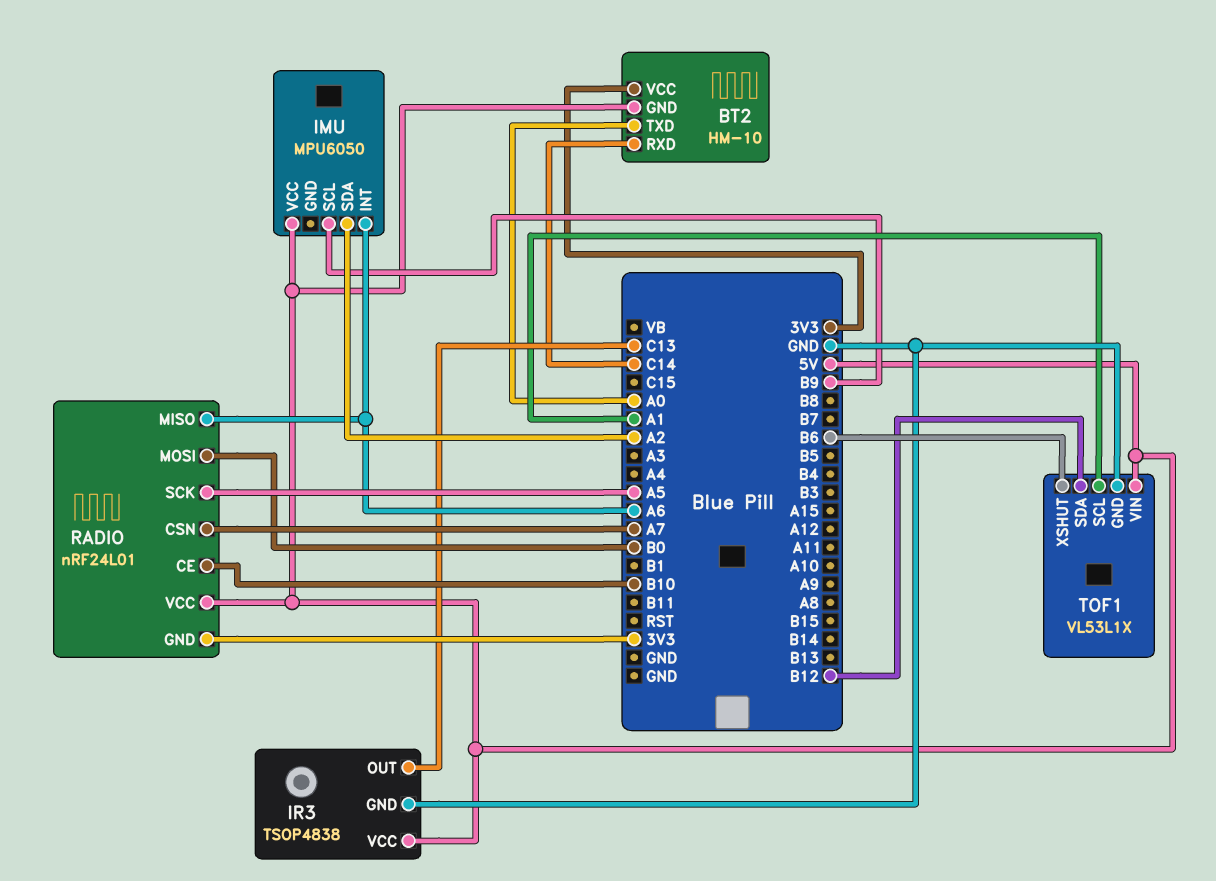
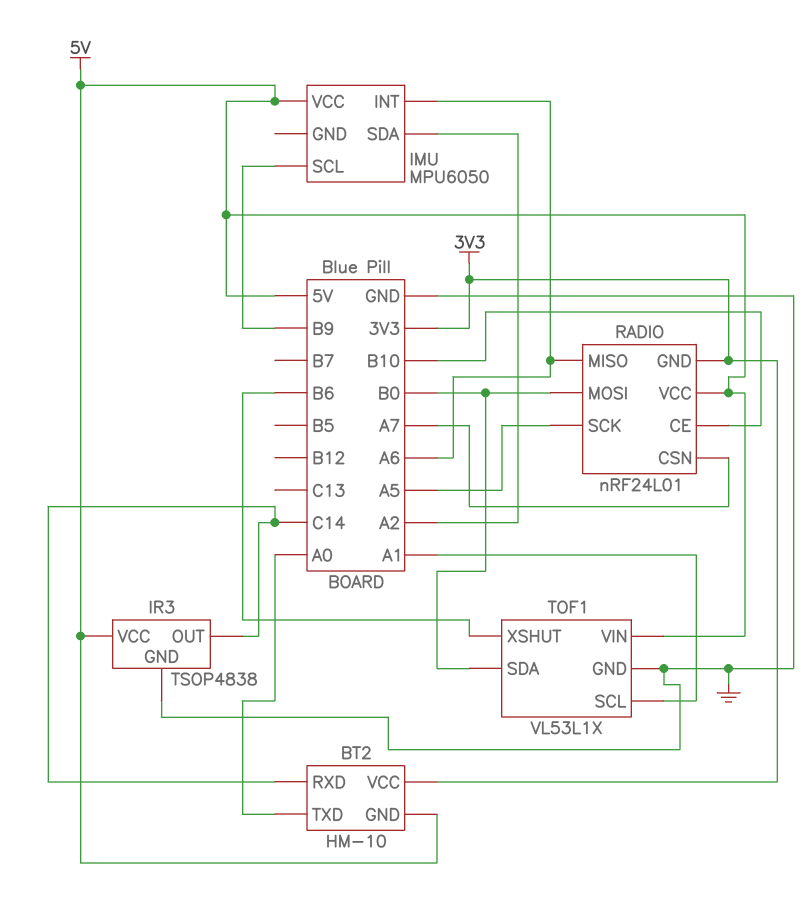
IR3 pin OUT: C13 -> C14
TOF1 pin SDA: B12 -> B0

